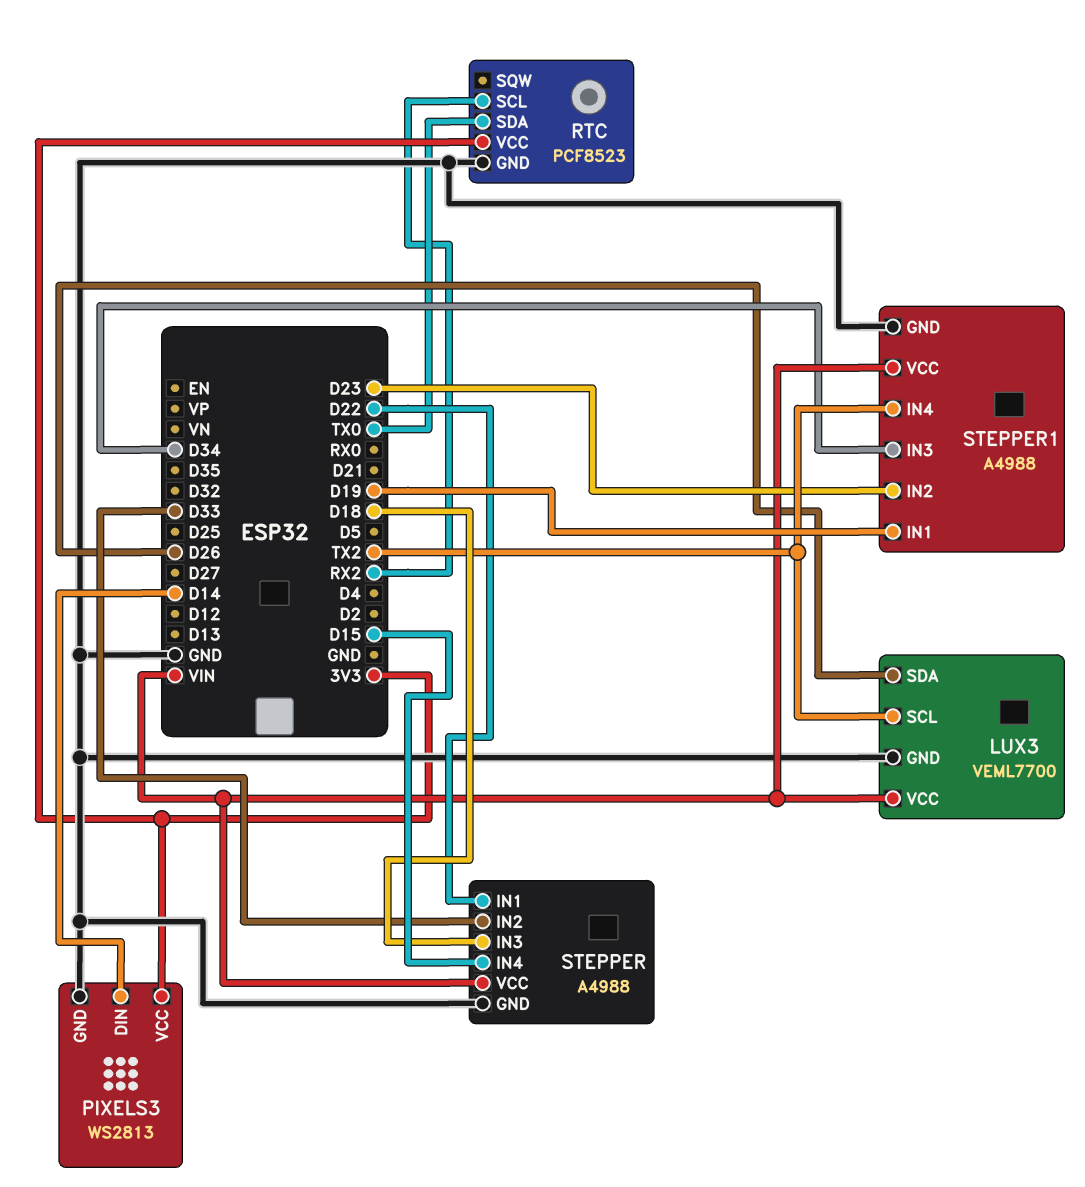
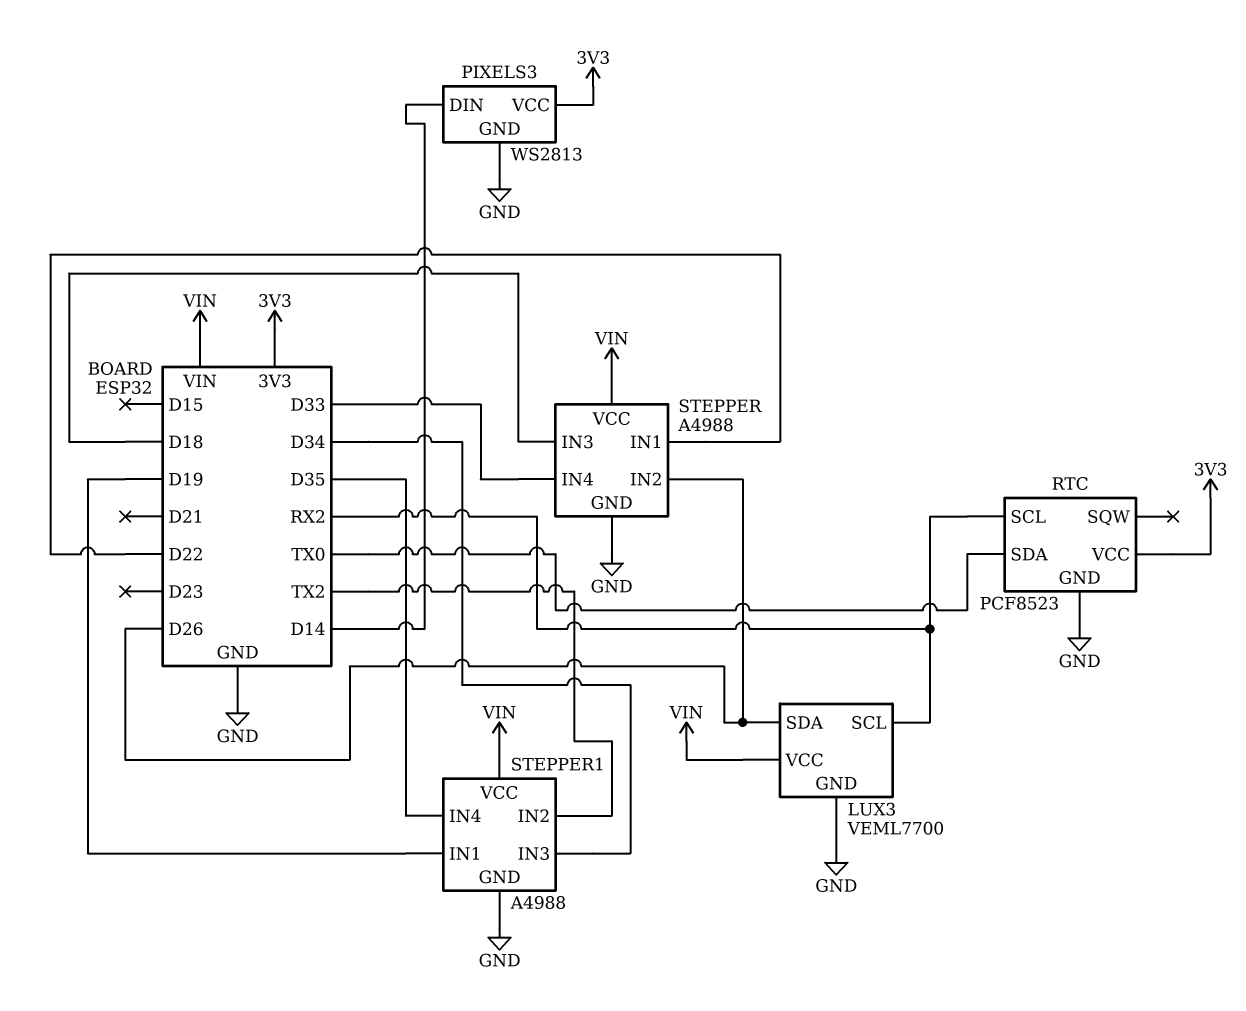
LUX3 pin SCL: TX2 -> RX2
STEPPER pin IN2: D33 -> D26
STEPPER pin IN4: D15 -> D33
STEPPER1 pin IN2: D23 -> TX2
STEPPER1 pin IN4: TX2 -> D35

